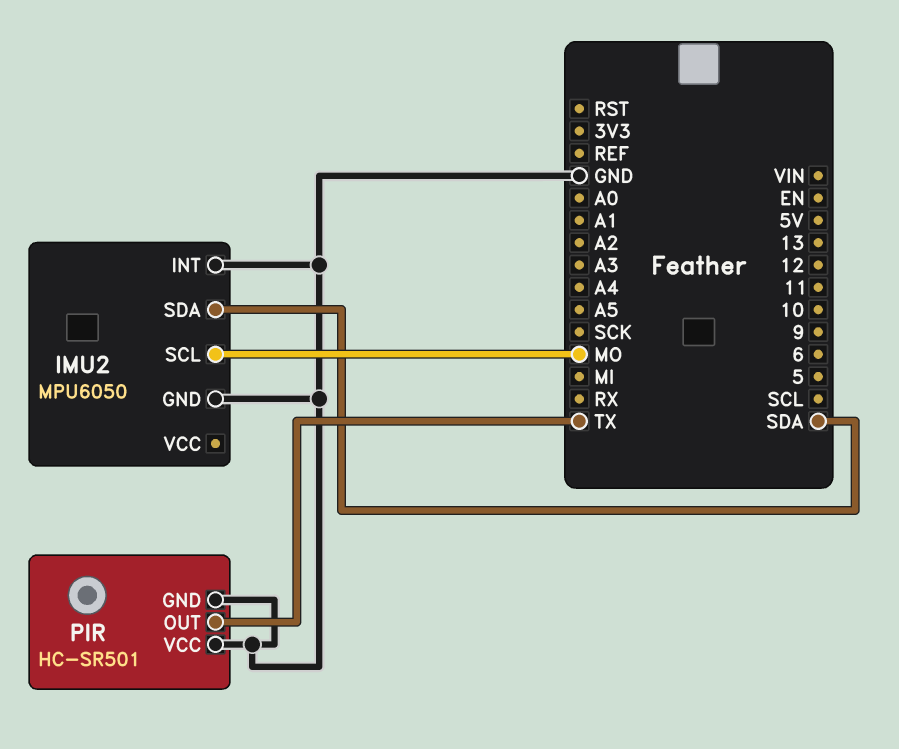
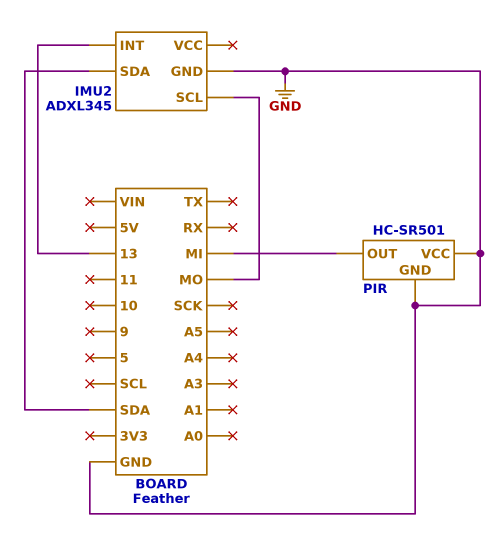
IMU2: MPU6050 -> ADXL345
IMU2 pin INT: GND -> 13
PIR pin OUT: TX -> MI

